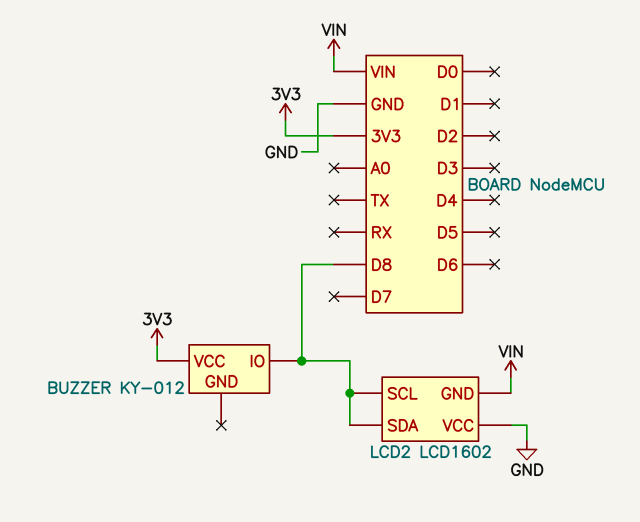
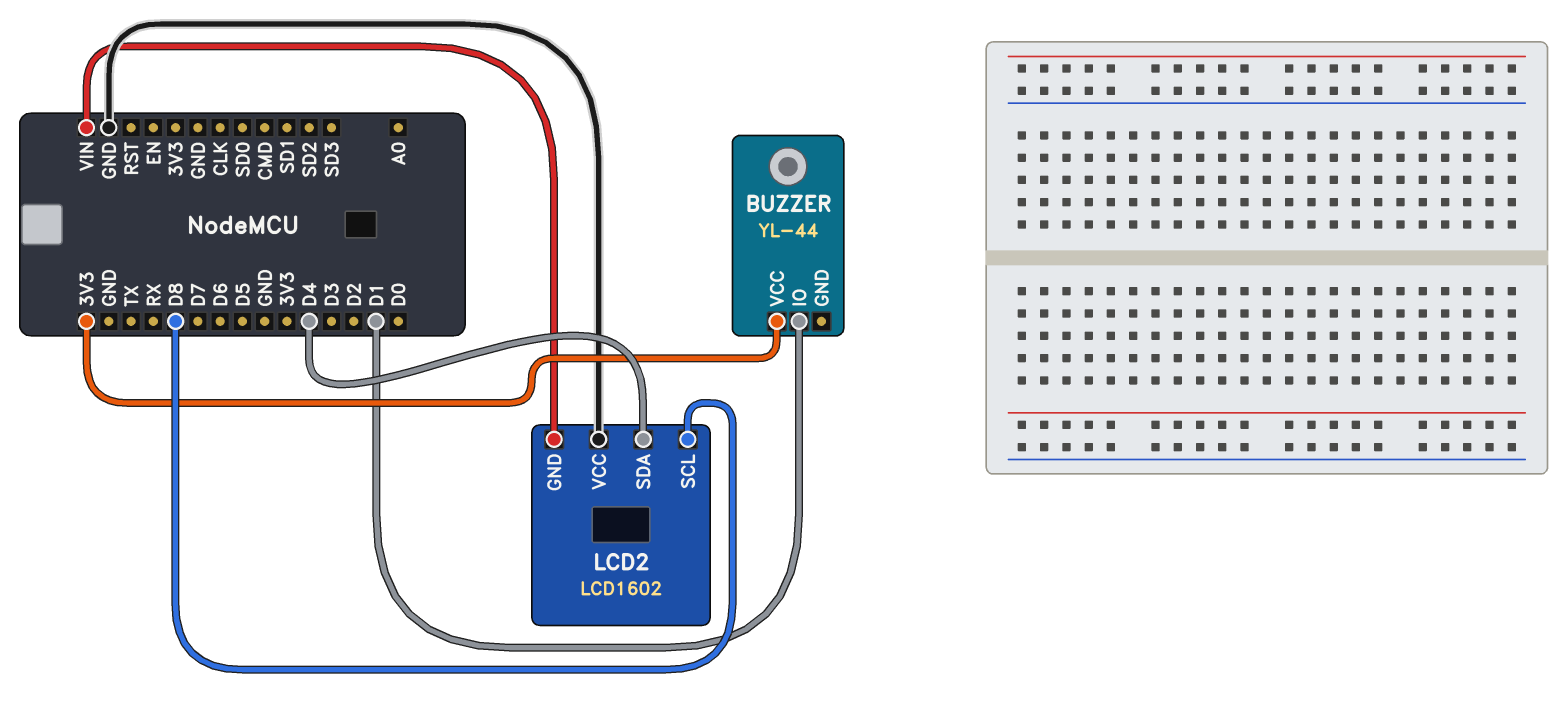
BUZZER: KY-012 -> YL-44
BUZZER pin IO: D8 -> D1
LCD2 pin SDA: D8 -> D4

